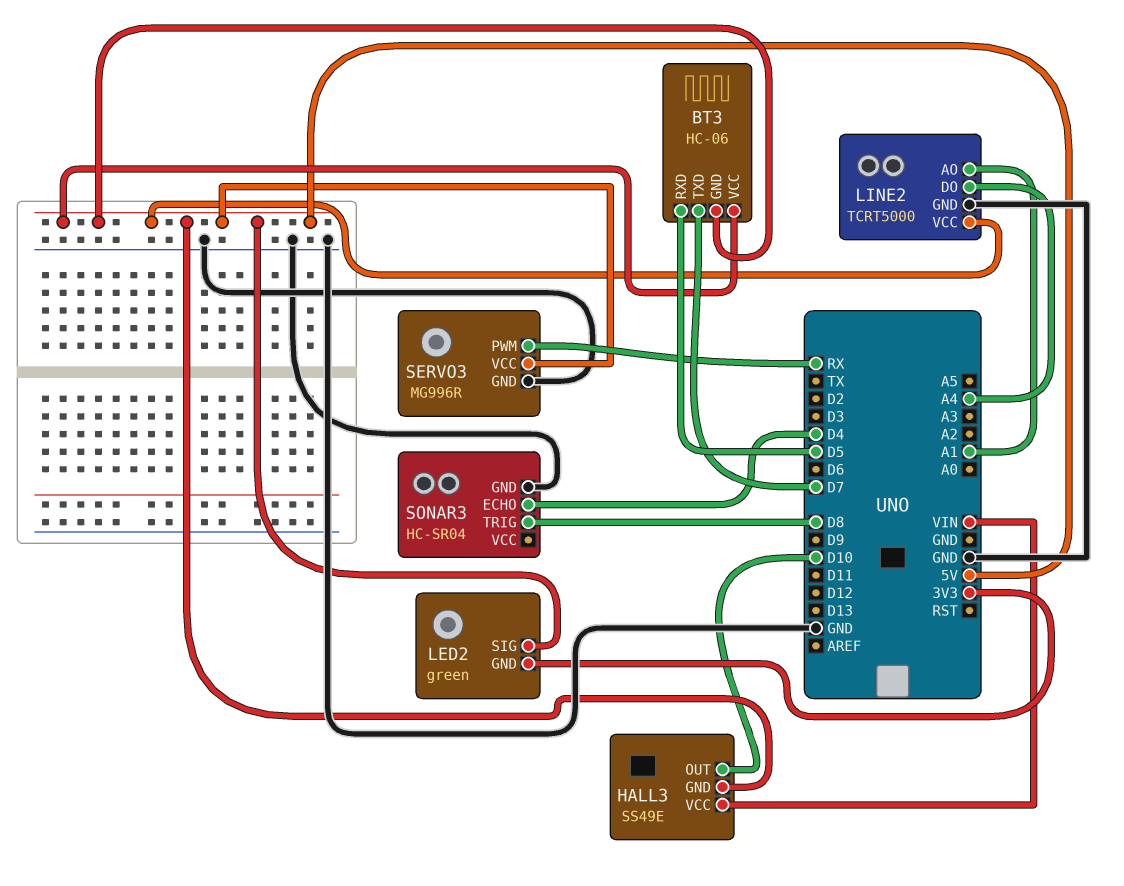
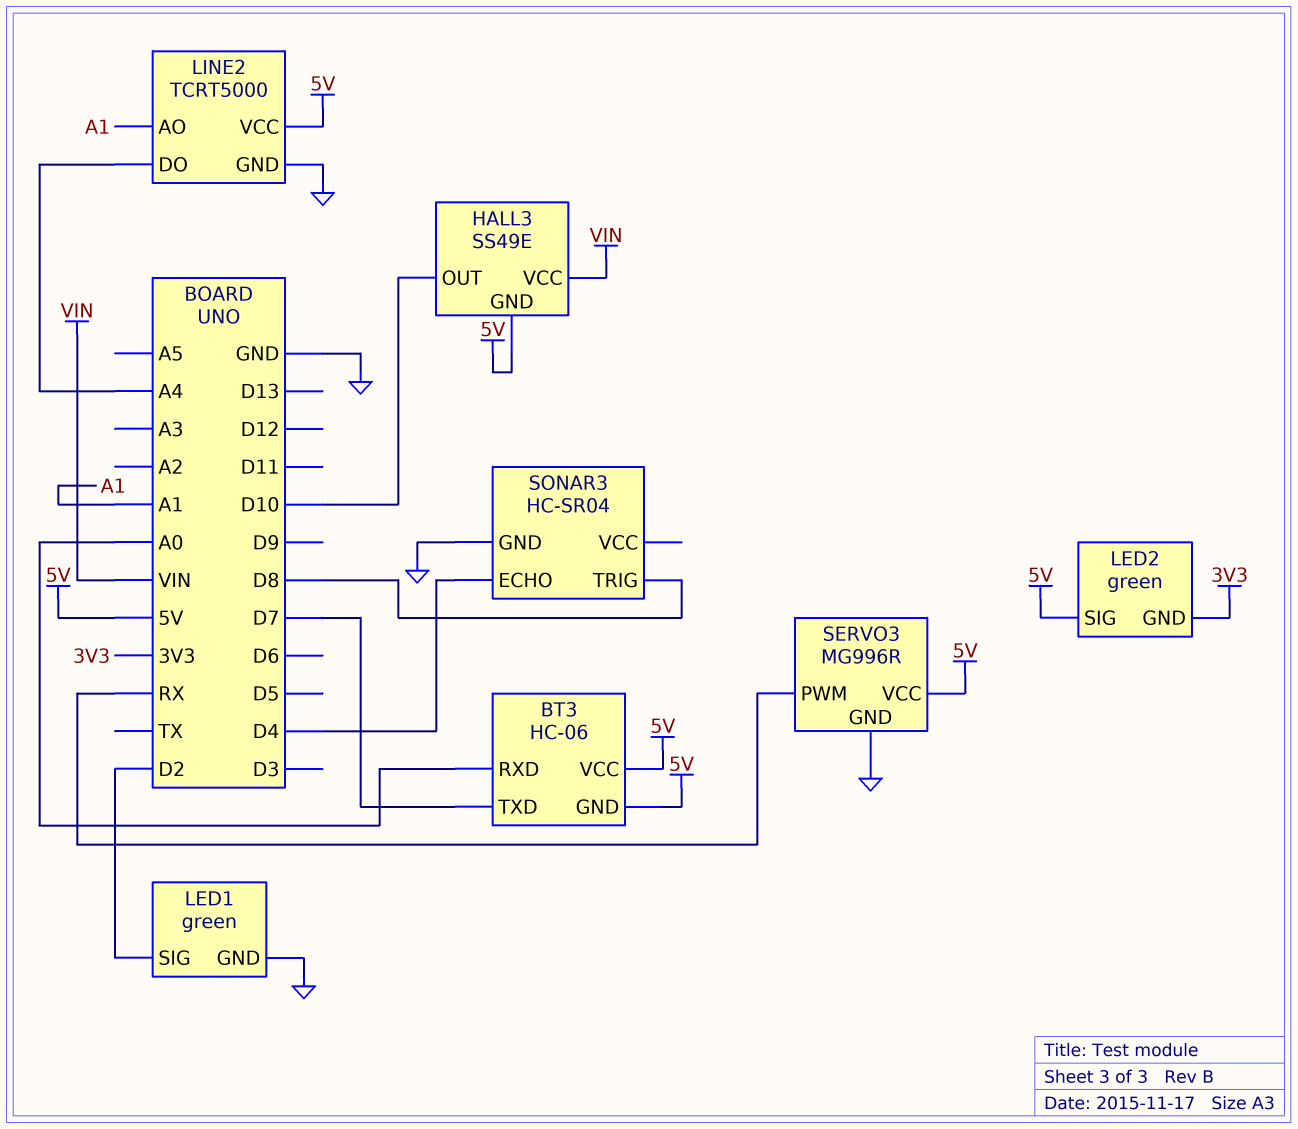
BT3 pin RXD: D5 -> A0
LED1: none -> green
LED1 pin GND: none -> GND
LED1 pin SIG: none -> D2

